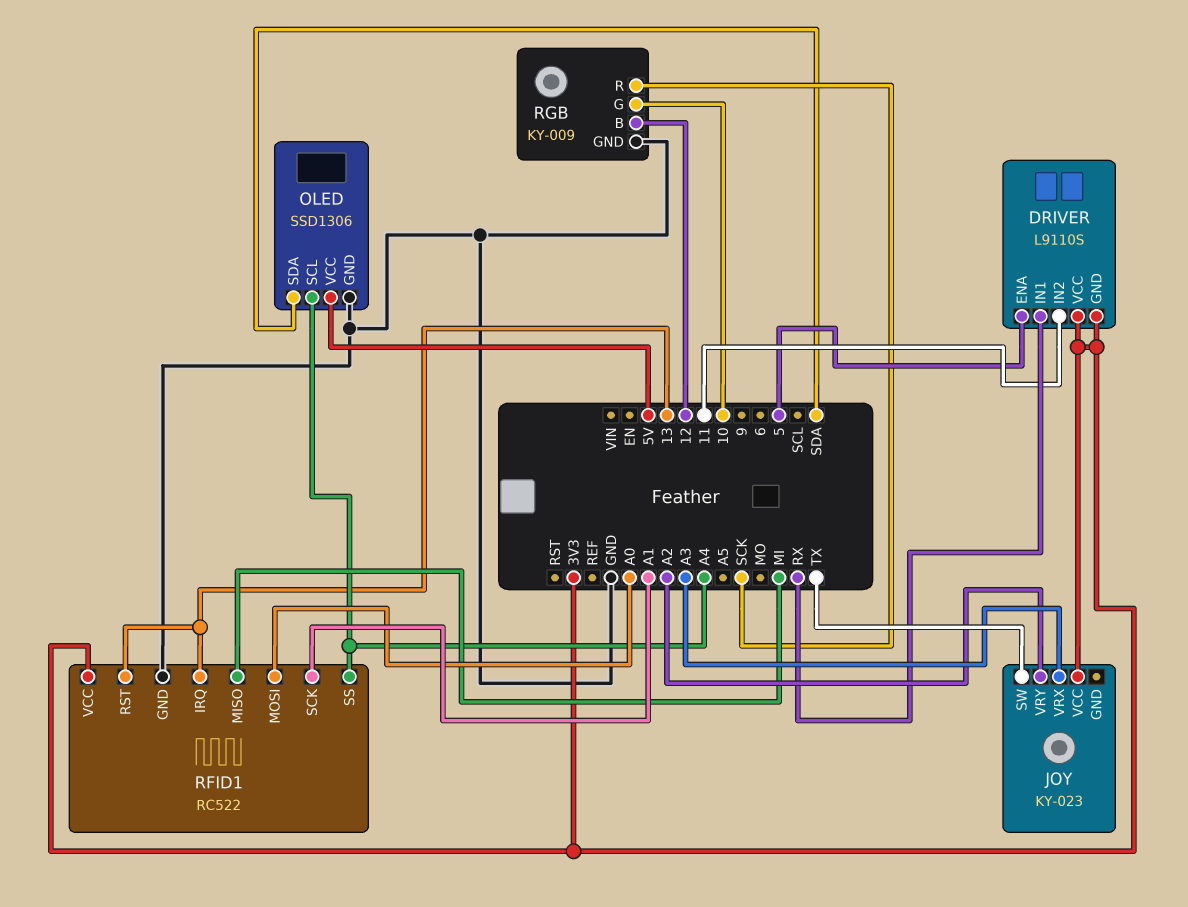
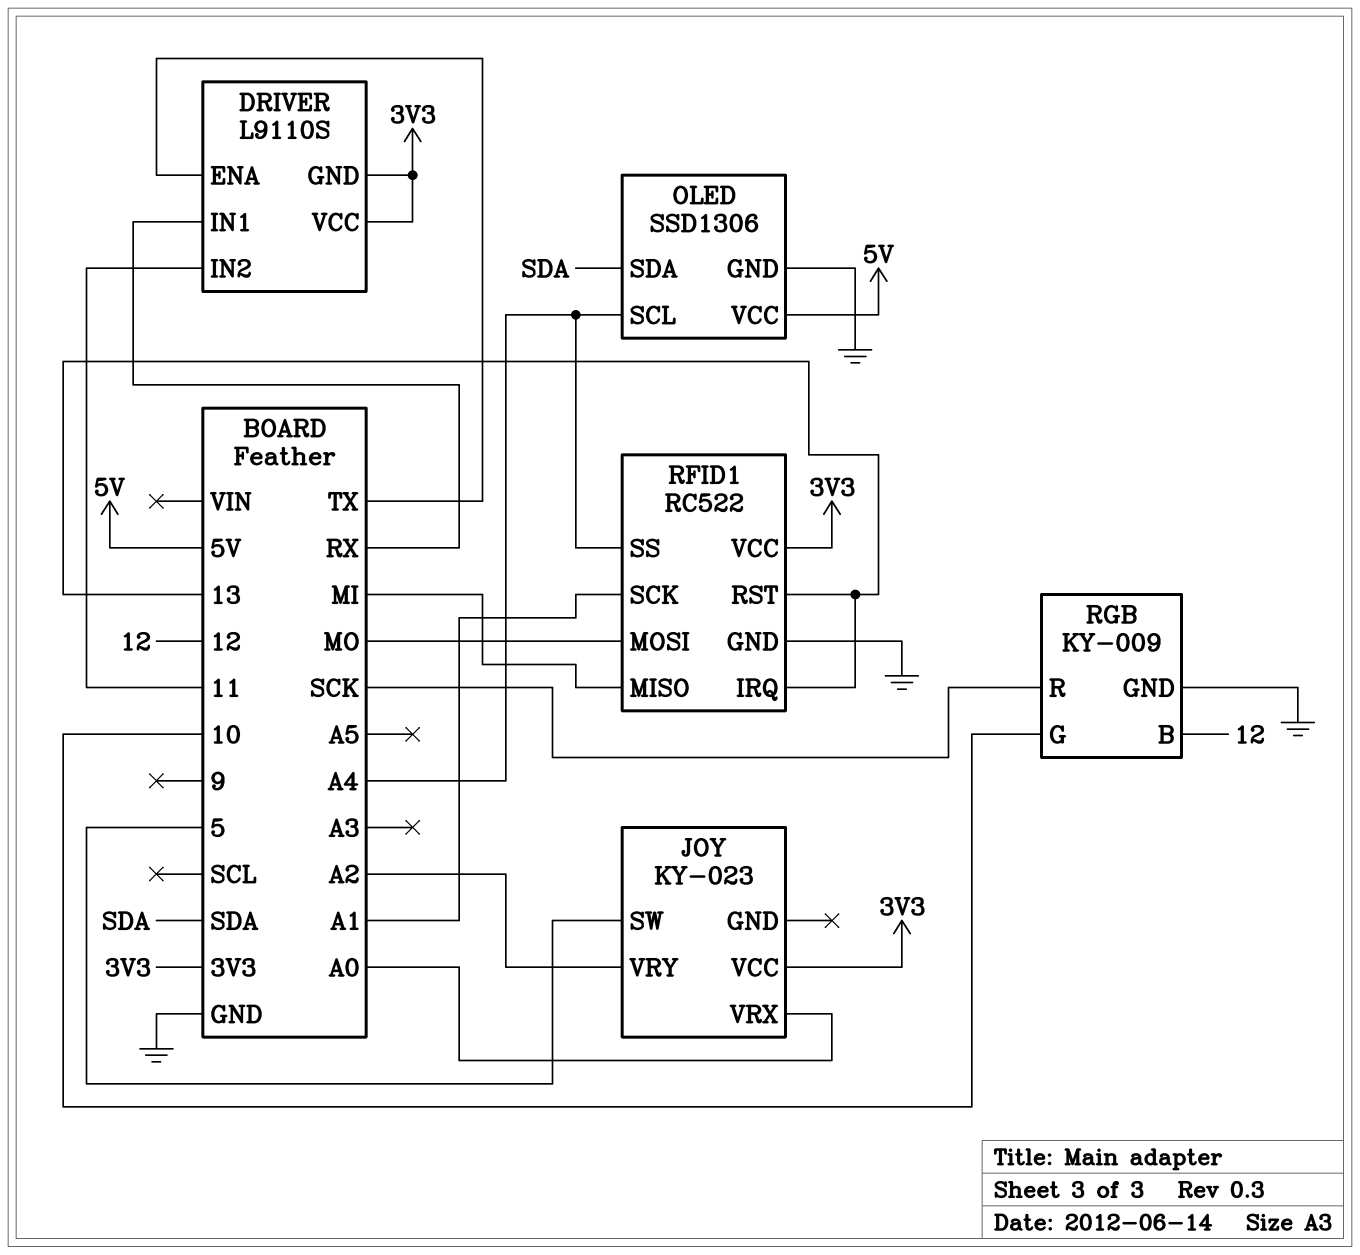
DRIVER pin ENA: 5 -> TX
JOY pin SW: TX -> 5
JOY pin VRX: A3 -> A0
RFID1 pin MOSI: A0 -> MO

